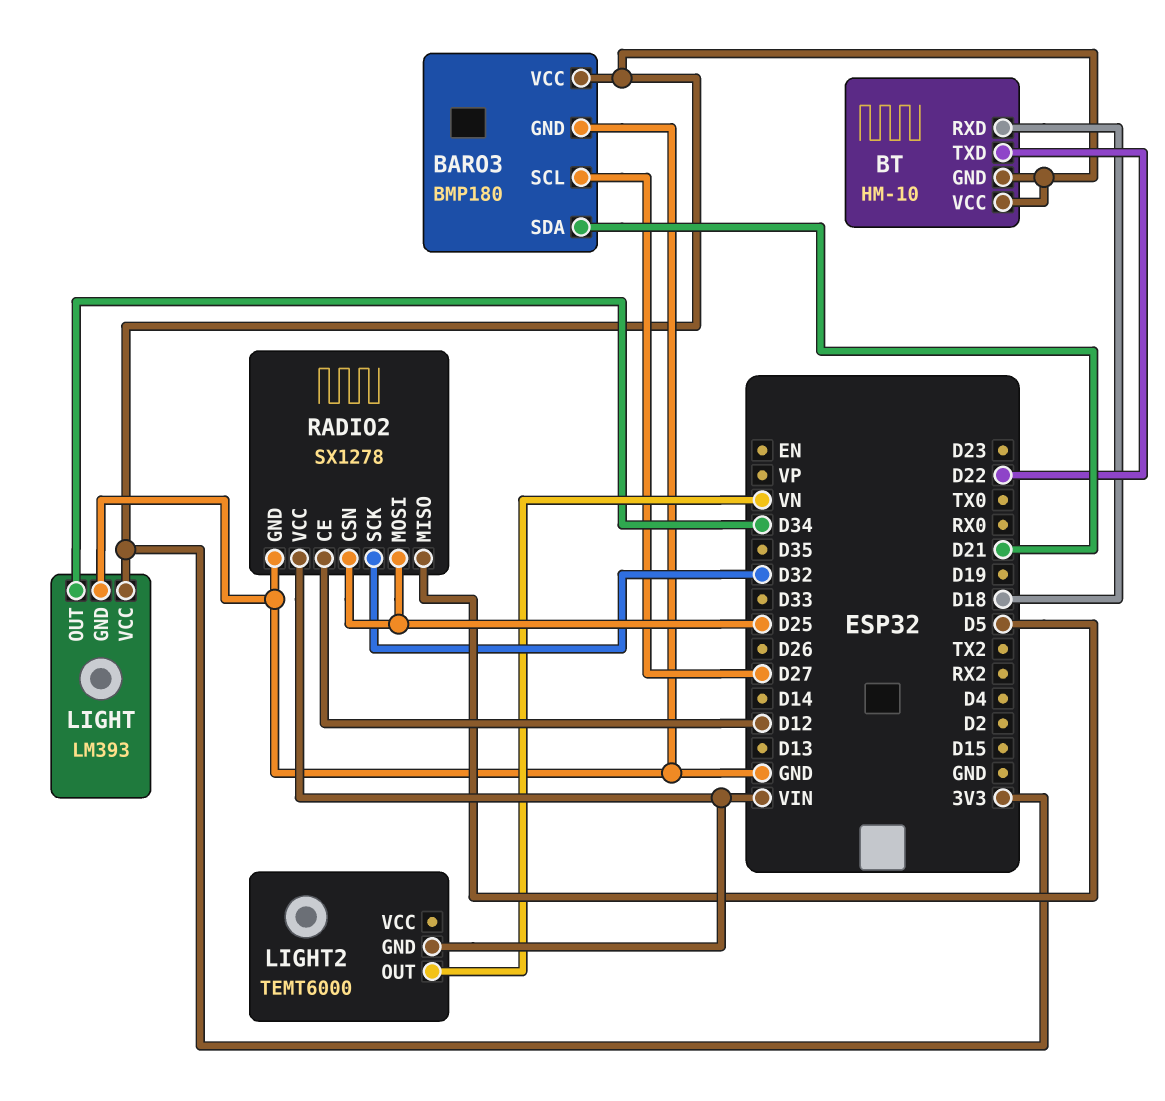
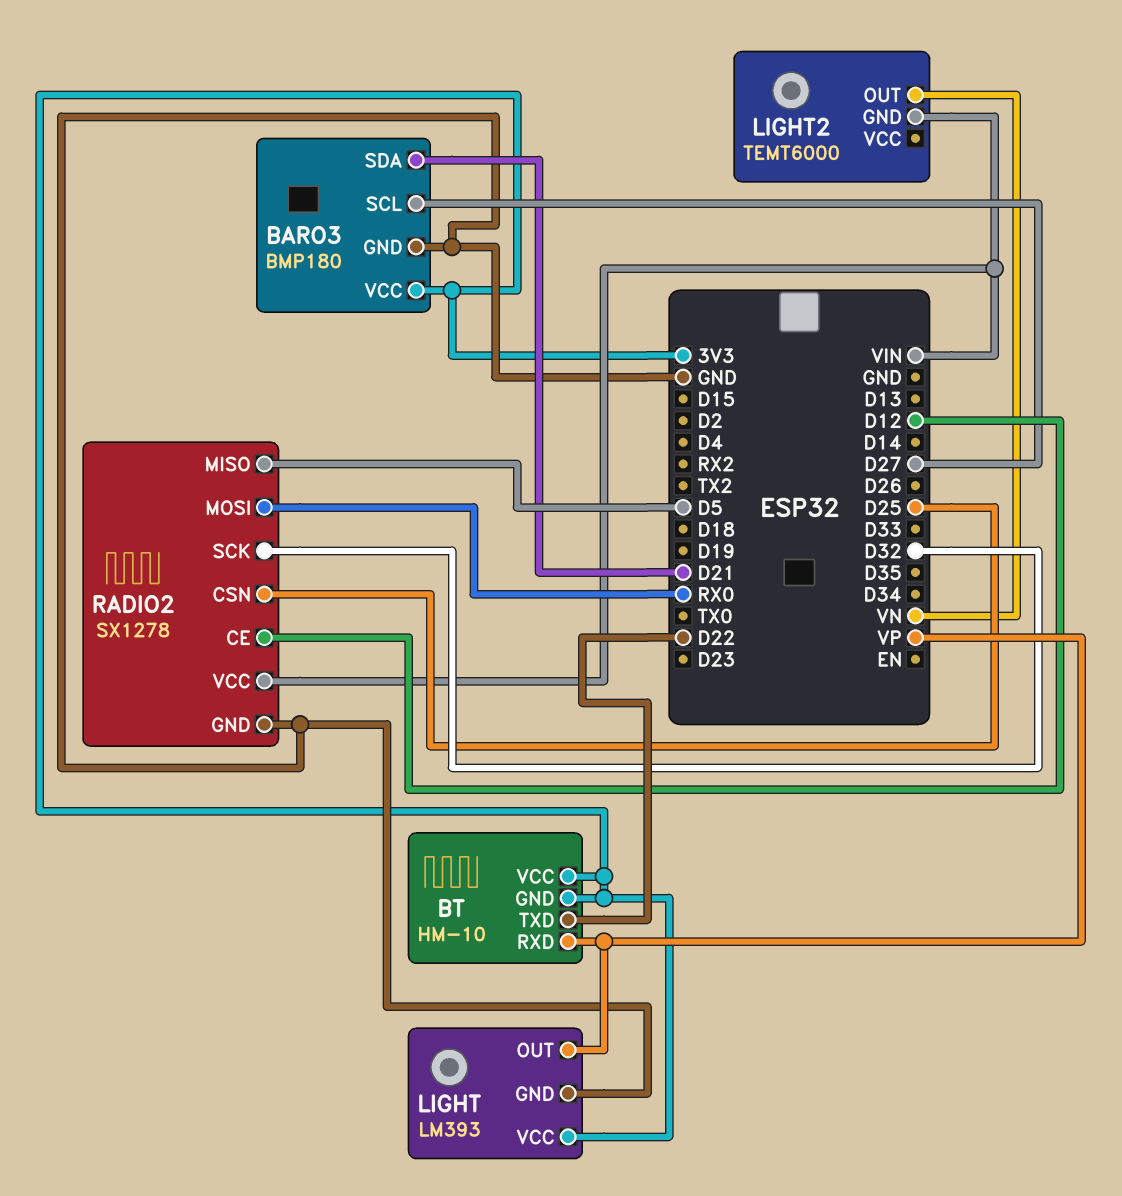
BT pin RXD: D18 -> VP
LIGHT pin OUT: D34 -> VP
RADIO2 pin MOSI: D25 -> RX0

